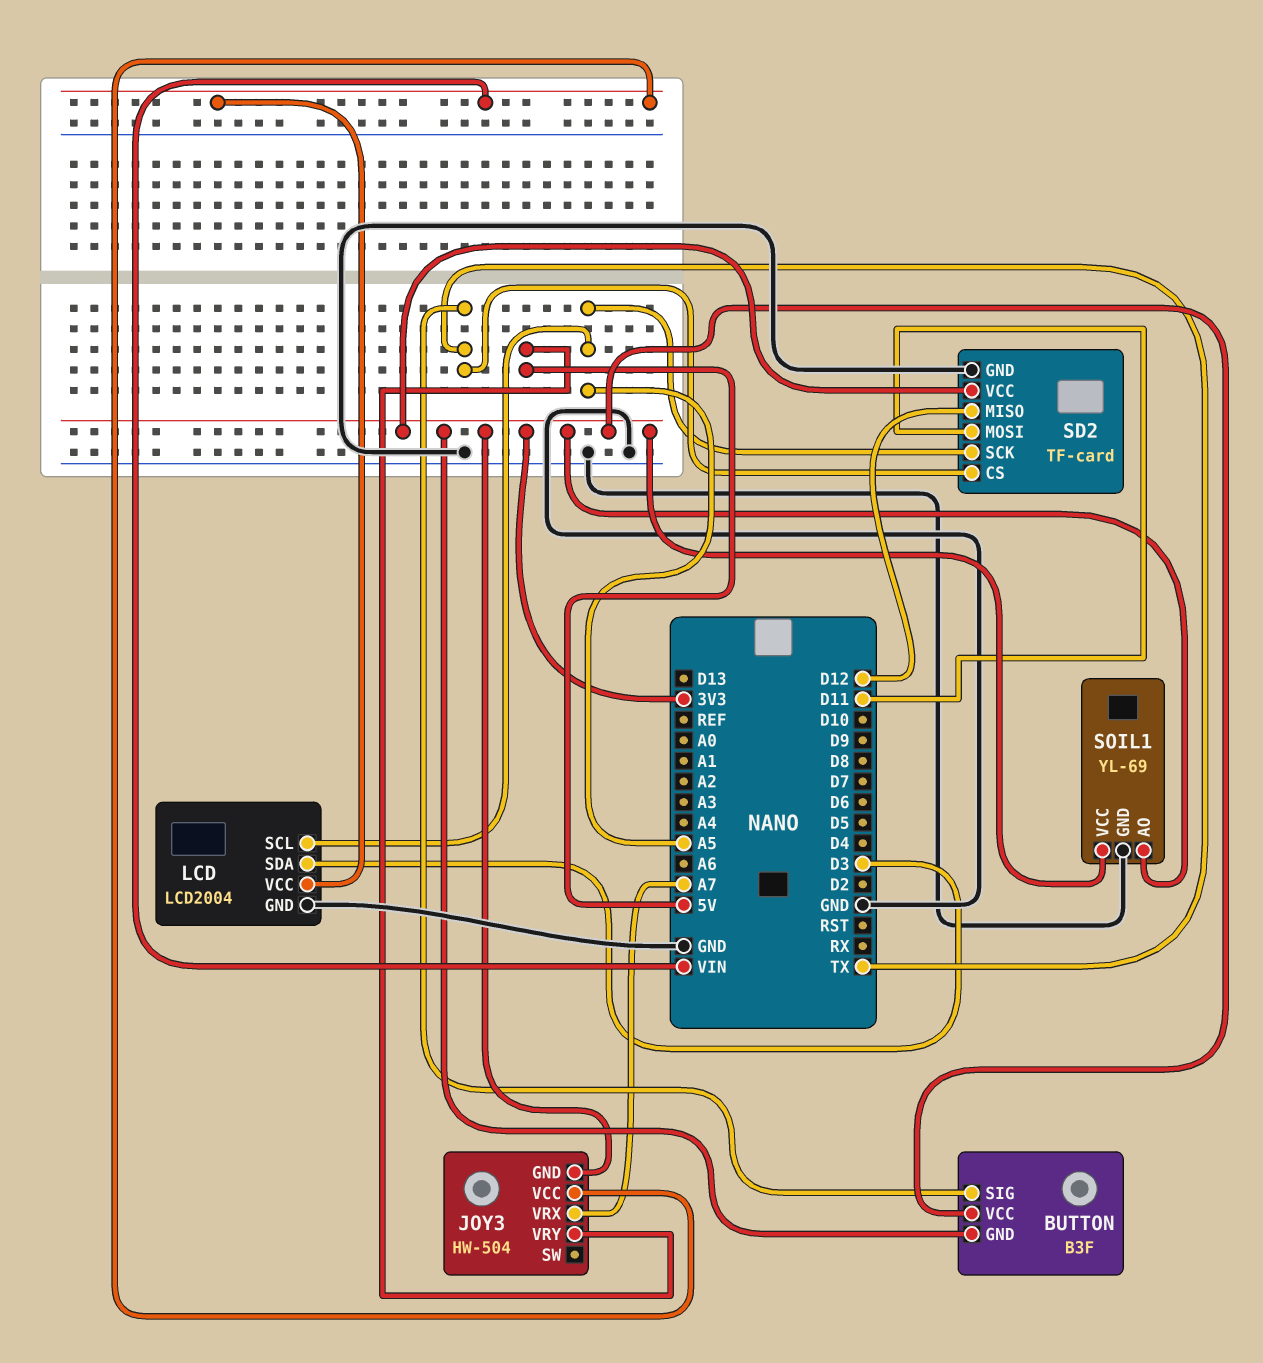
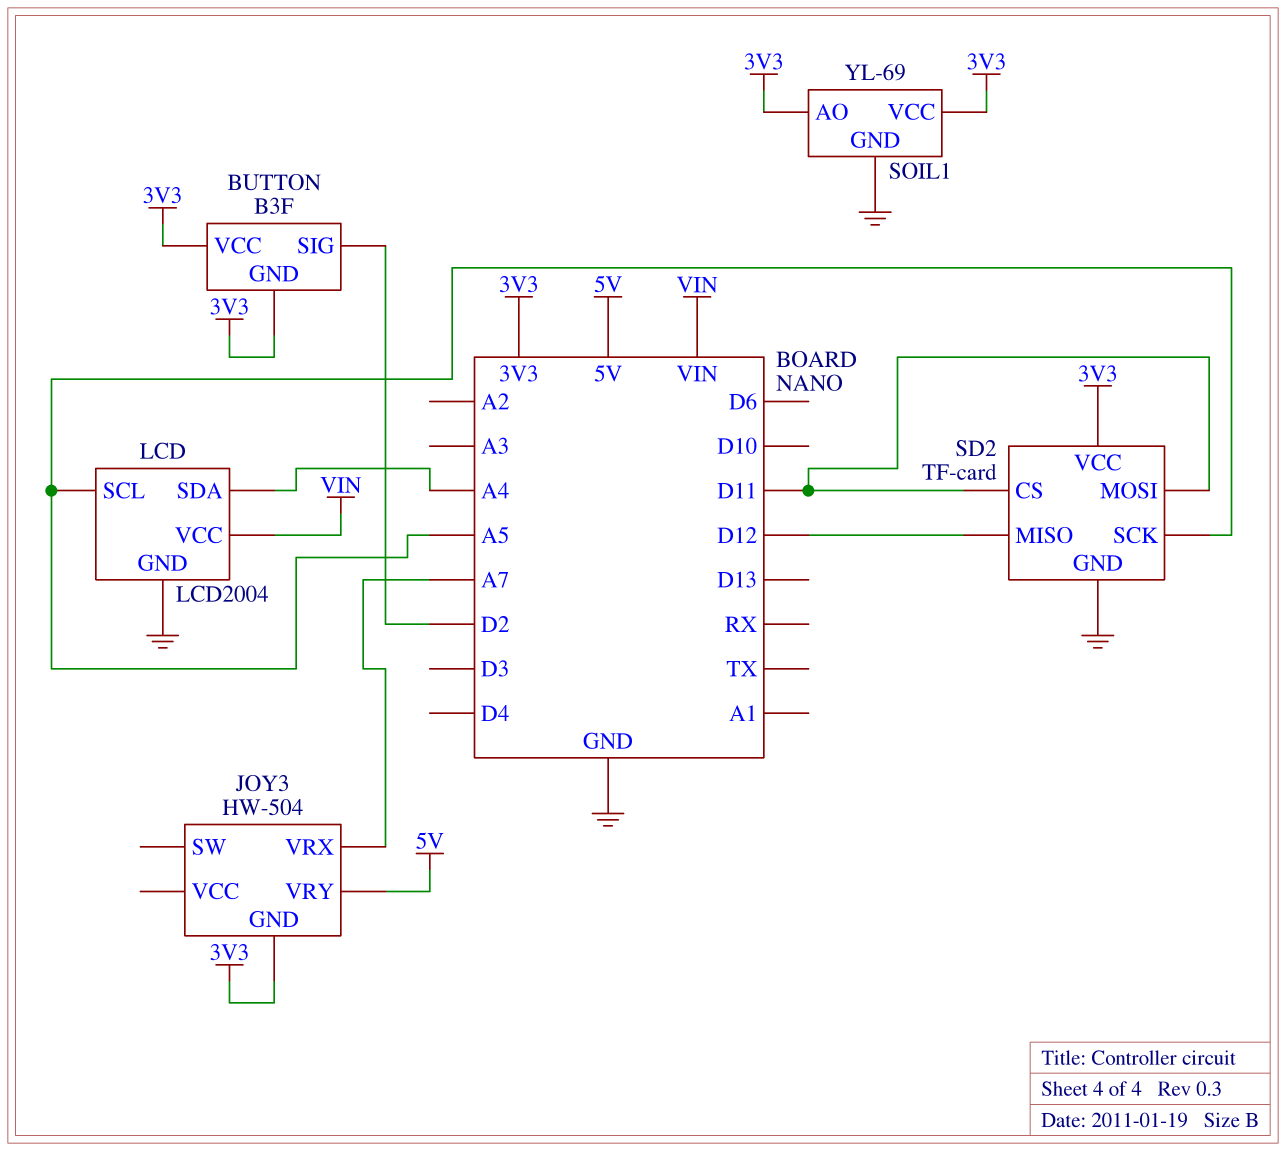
BUTTON pin SIG: TX -> D2
JOY3 pin VCC: VIN -> none
LCD pin SDA: D3 -> A4
SD2 pin CS: TX -> D11

